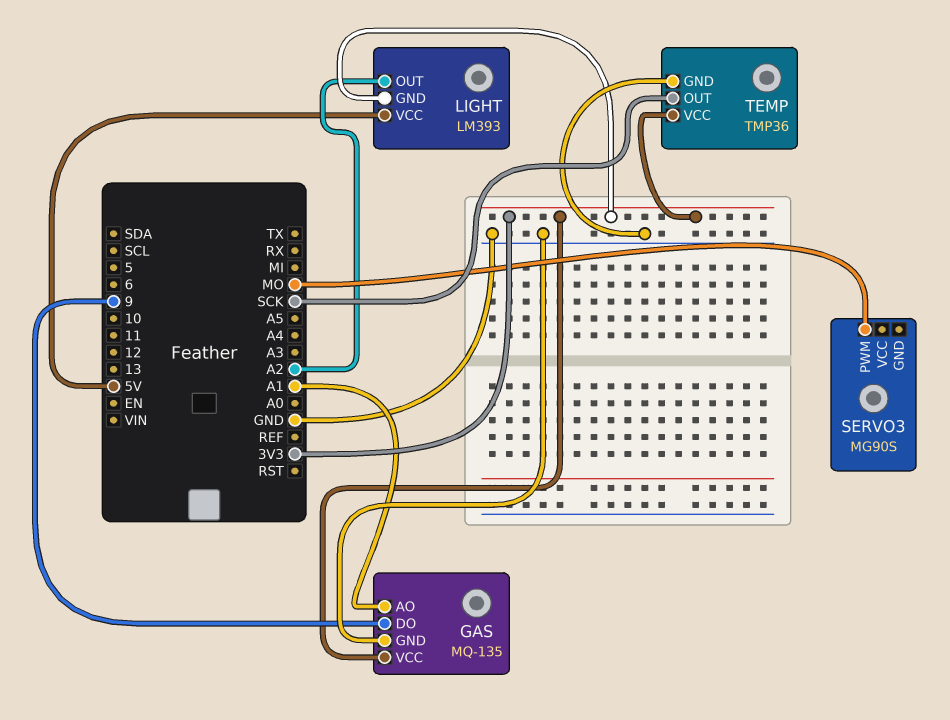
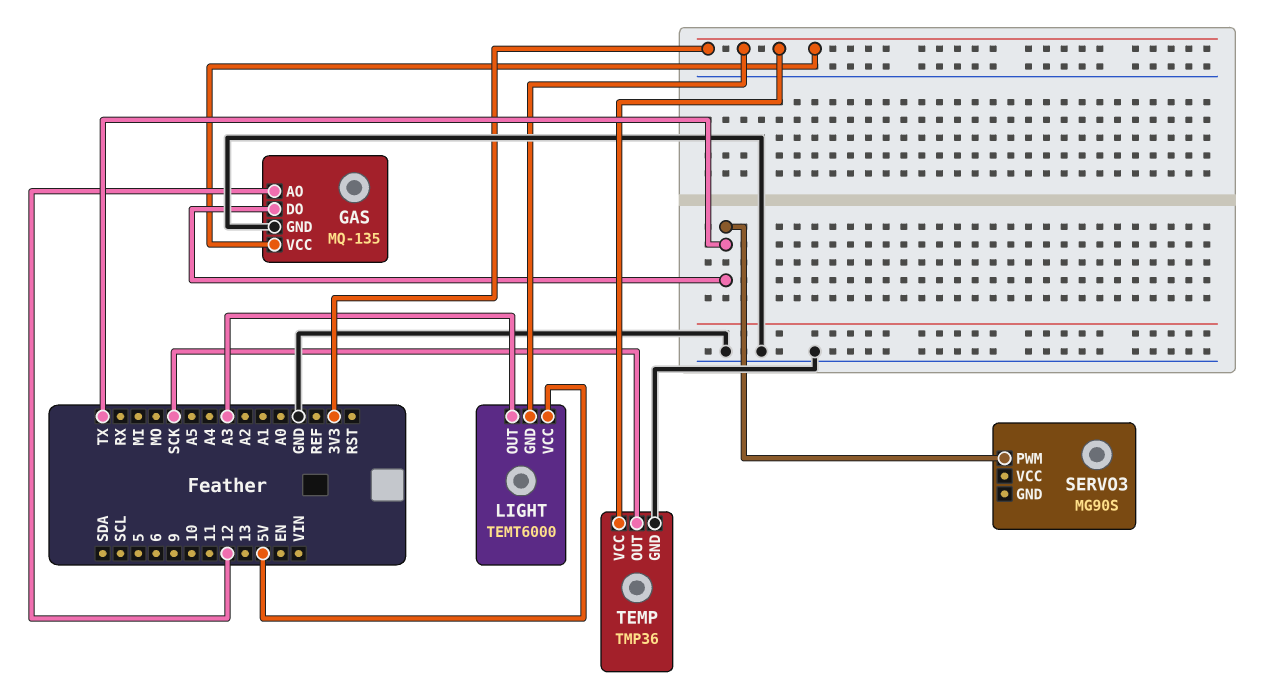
GAS pin AO: A1 -> 12
GAS pin DO: 9 -> TX
LIGHT: LM393 -> TEMT6000
LIGHT pin OUT: A2 -> A3
SERVO3 pin PWM: MO -> TX

